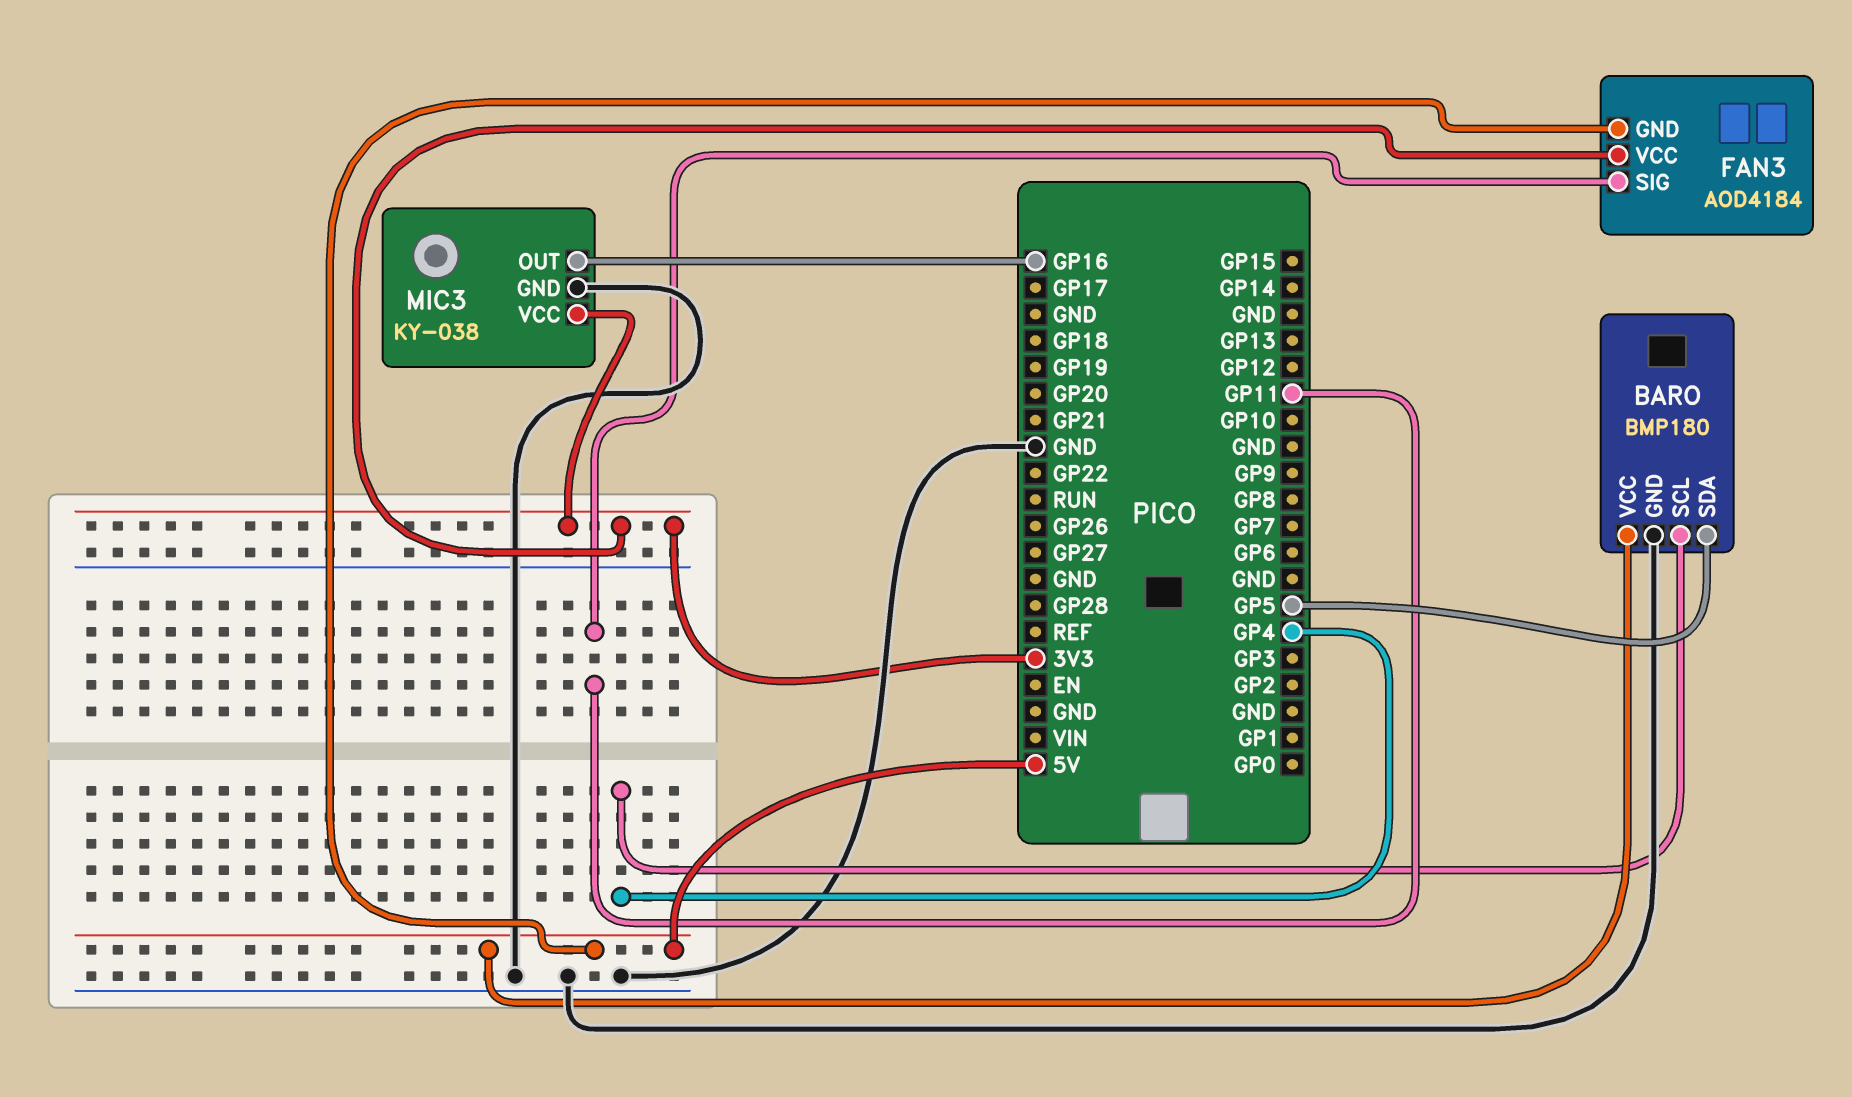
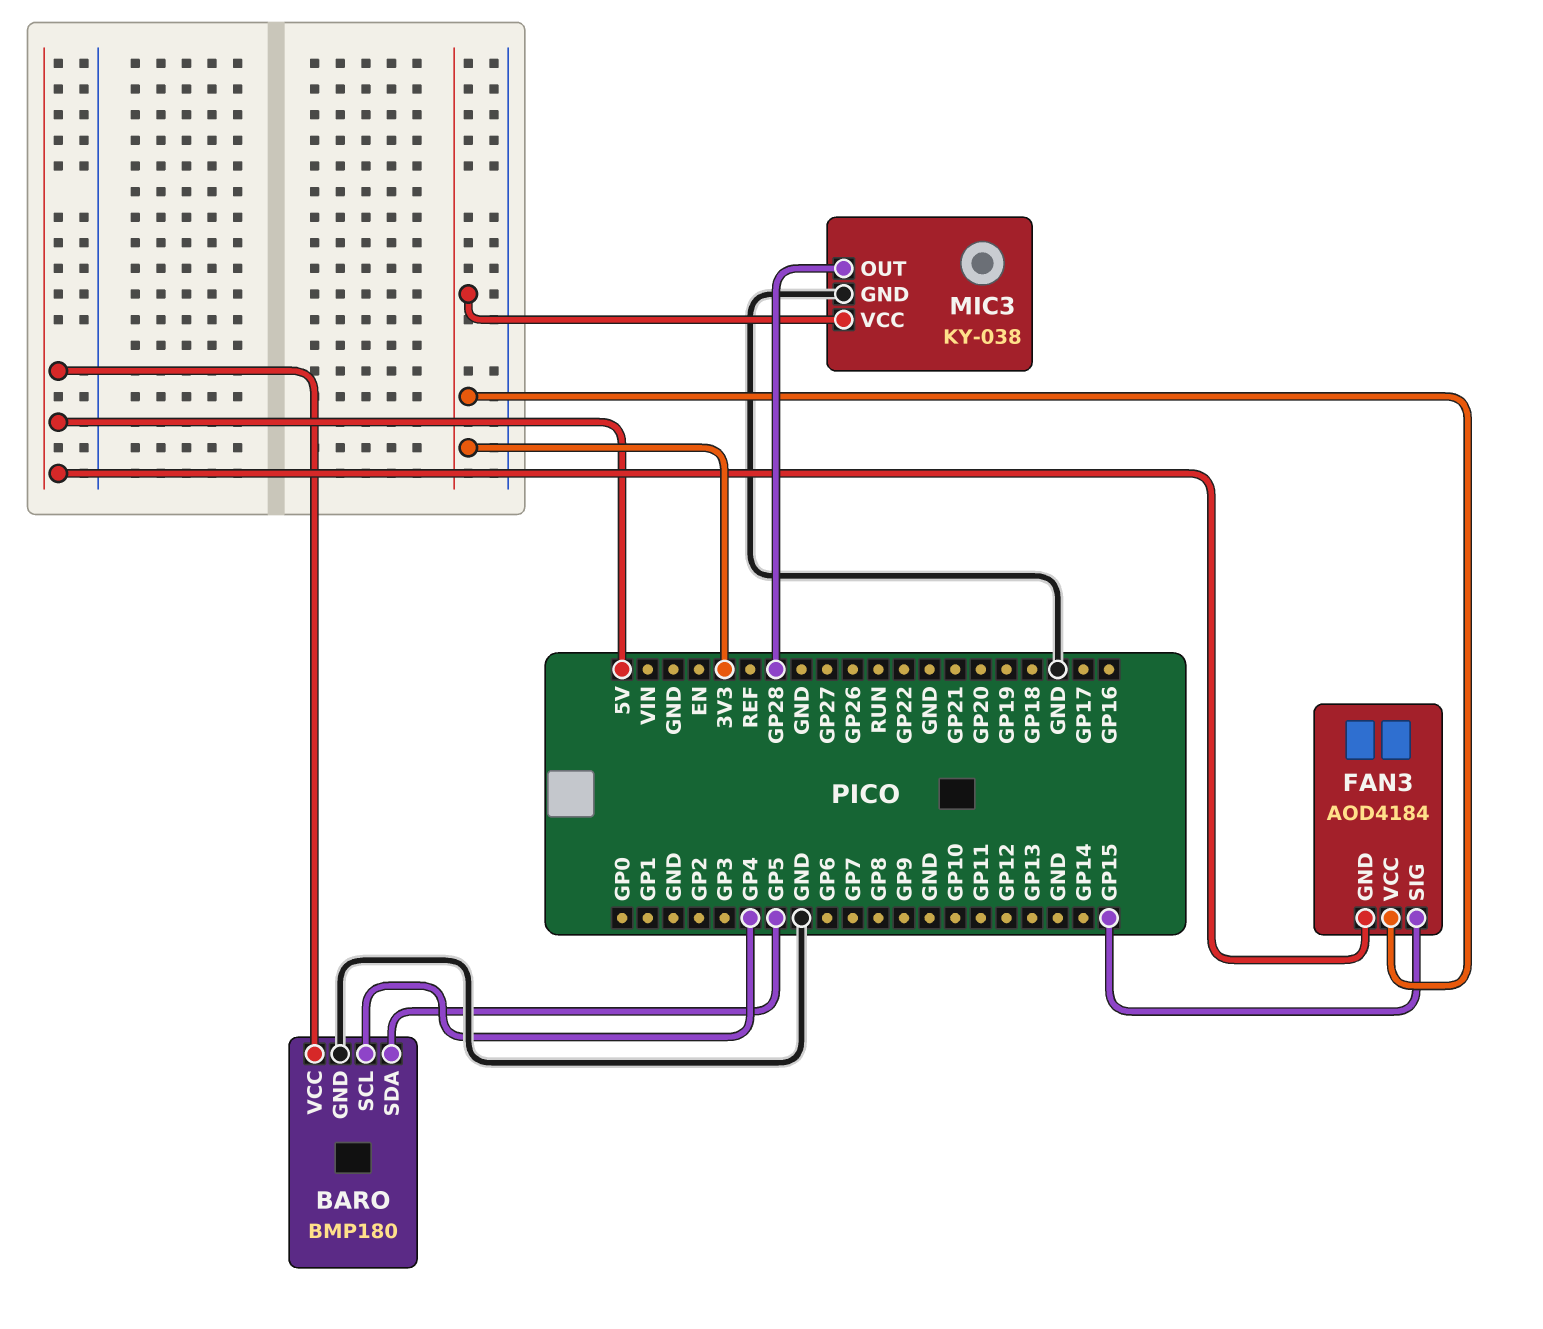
FAN3 pin SIG: GP11 -> GP15
MIC3 pin OUT: GP16 -> GP28

